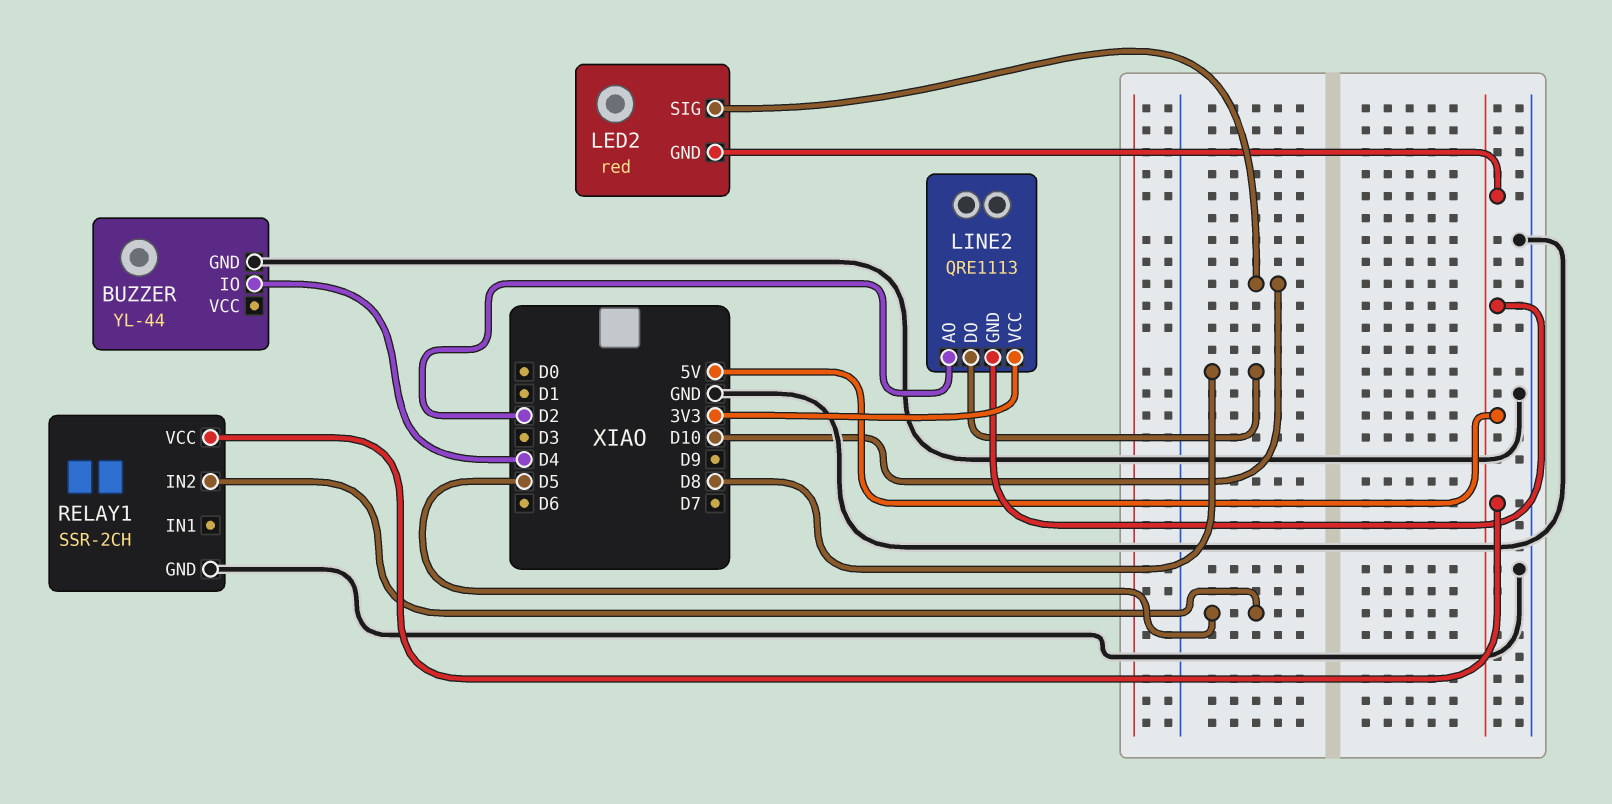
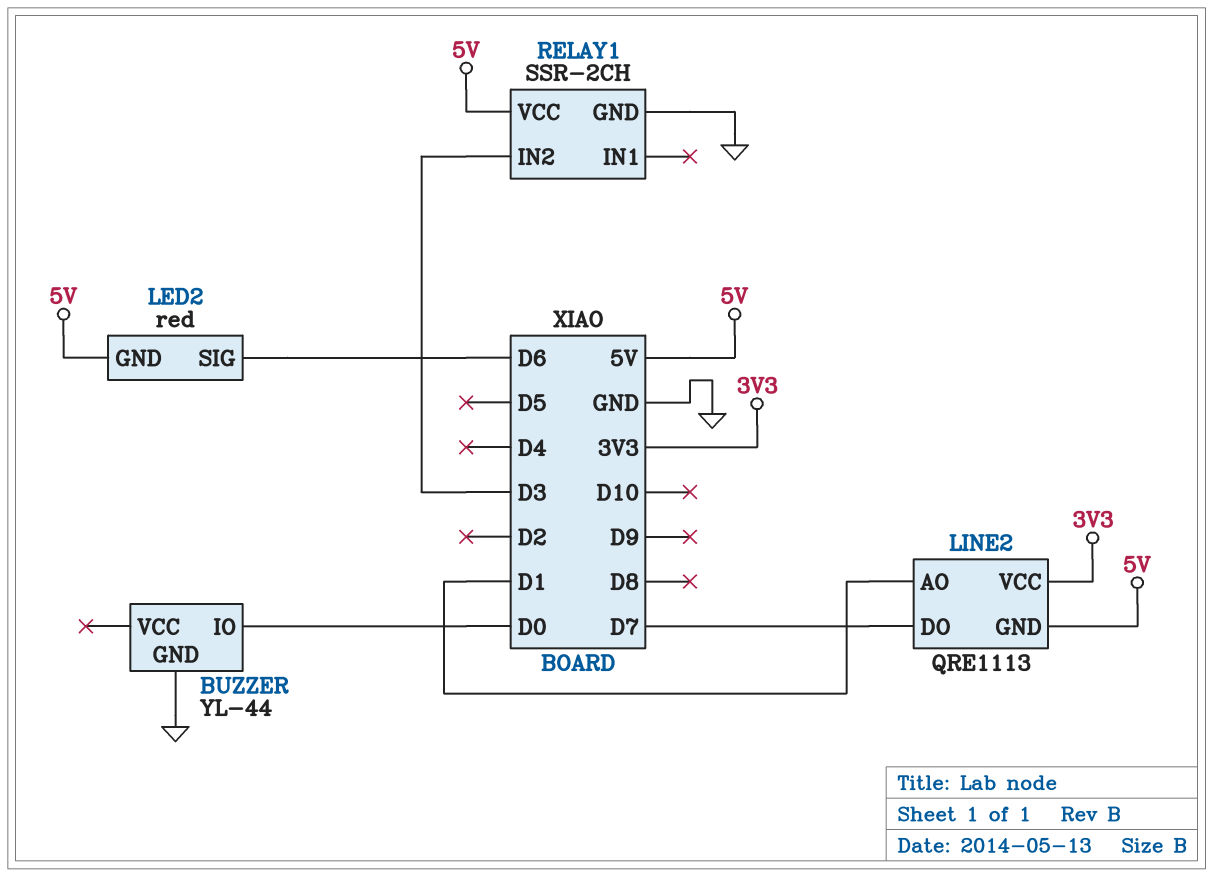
BUZZER pin IO: D4 -> D0
LED2 pin SIG: D10 -> D6
LINE2 pin AO: D2 -> D1
LINE2 pin DO: D8 -> D7
RELAY1 pin IN2: D5 -> D3

